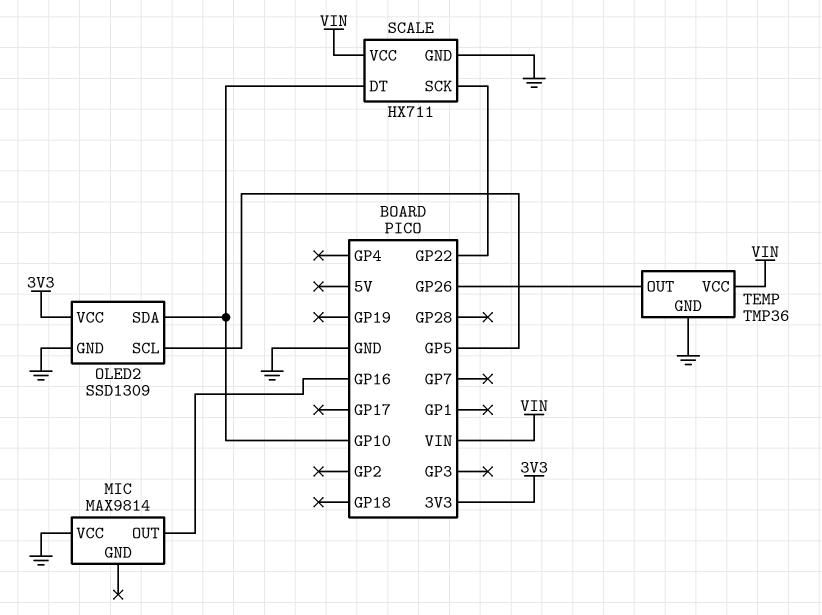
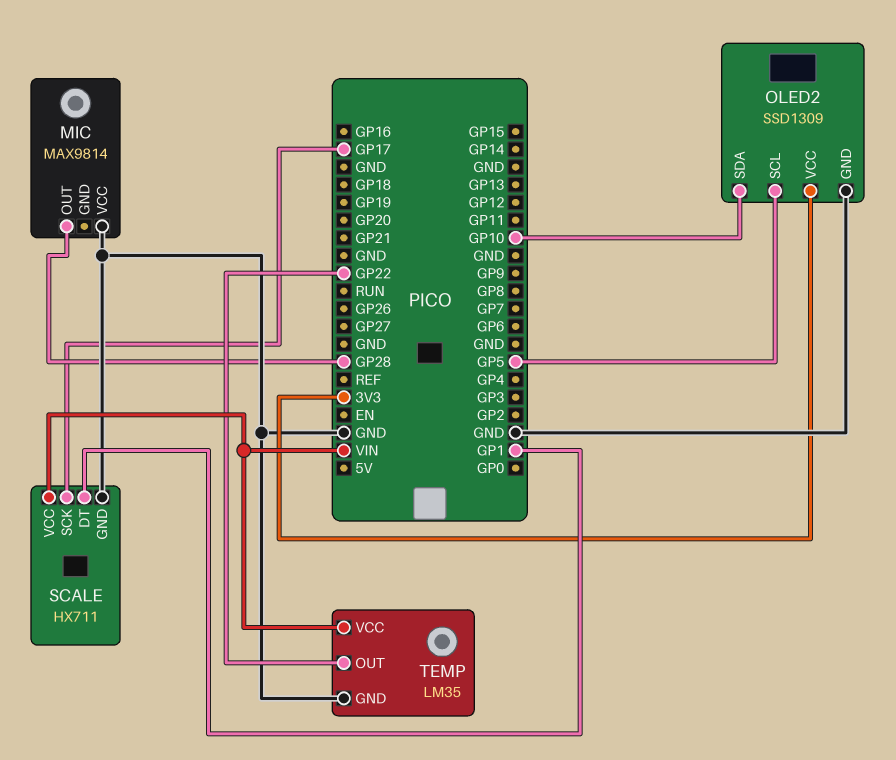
MIC pin OUT: GP16 -> GP28
SCALE pin DT: GP10 -> GP1
SCALE pin SCK: GP22 -> GP17
TEMP: TMP36 -> LM35
TEMP pin OUT: GP26 -> GP22

